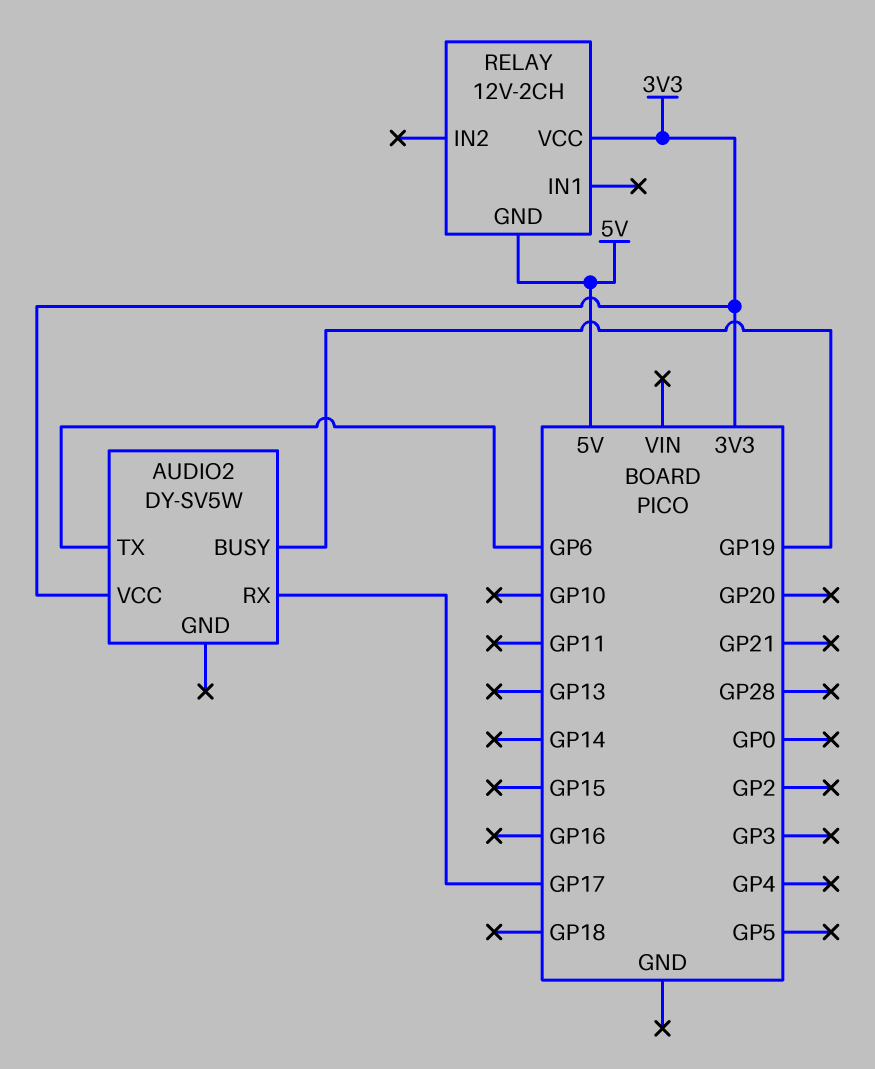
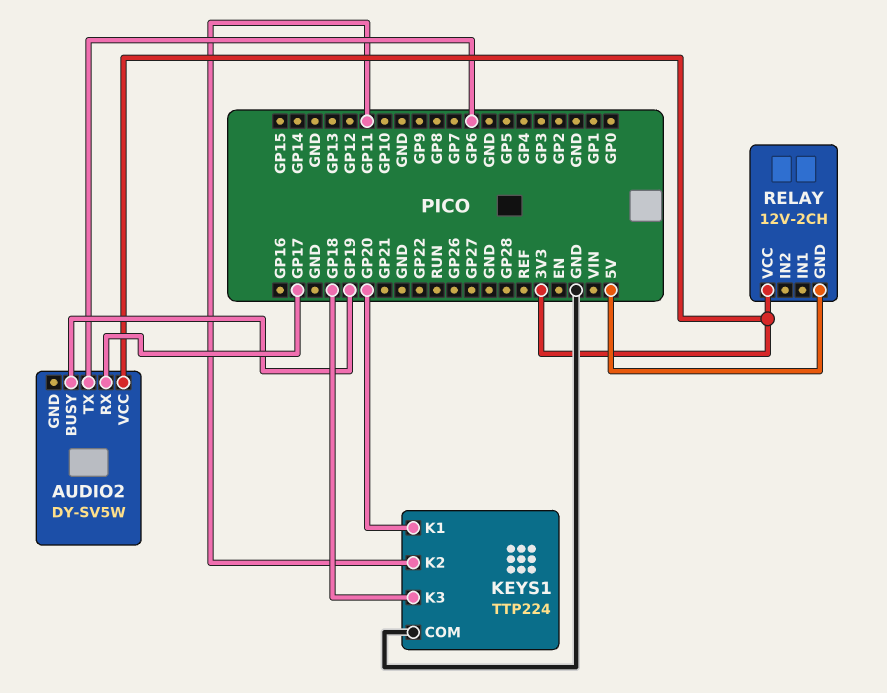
KEYS1: none -> TTP224
KEYS1 pin COM: none -> GND
KEYS1 pin K1: none -> GP20
KEYS1 pin K2: none -> GP11
KEYS1 pin K3: none -> GP18

